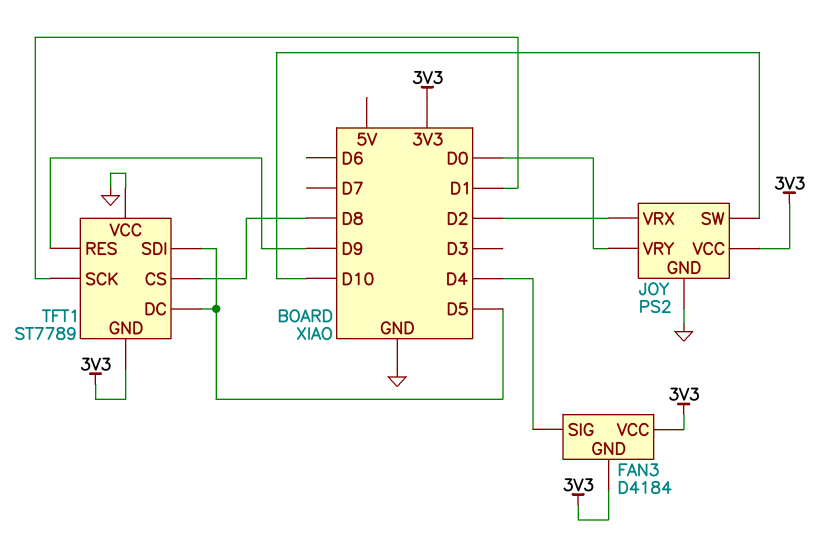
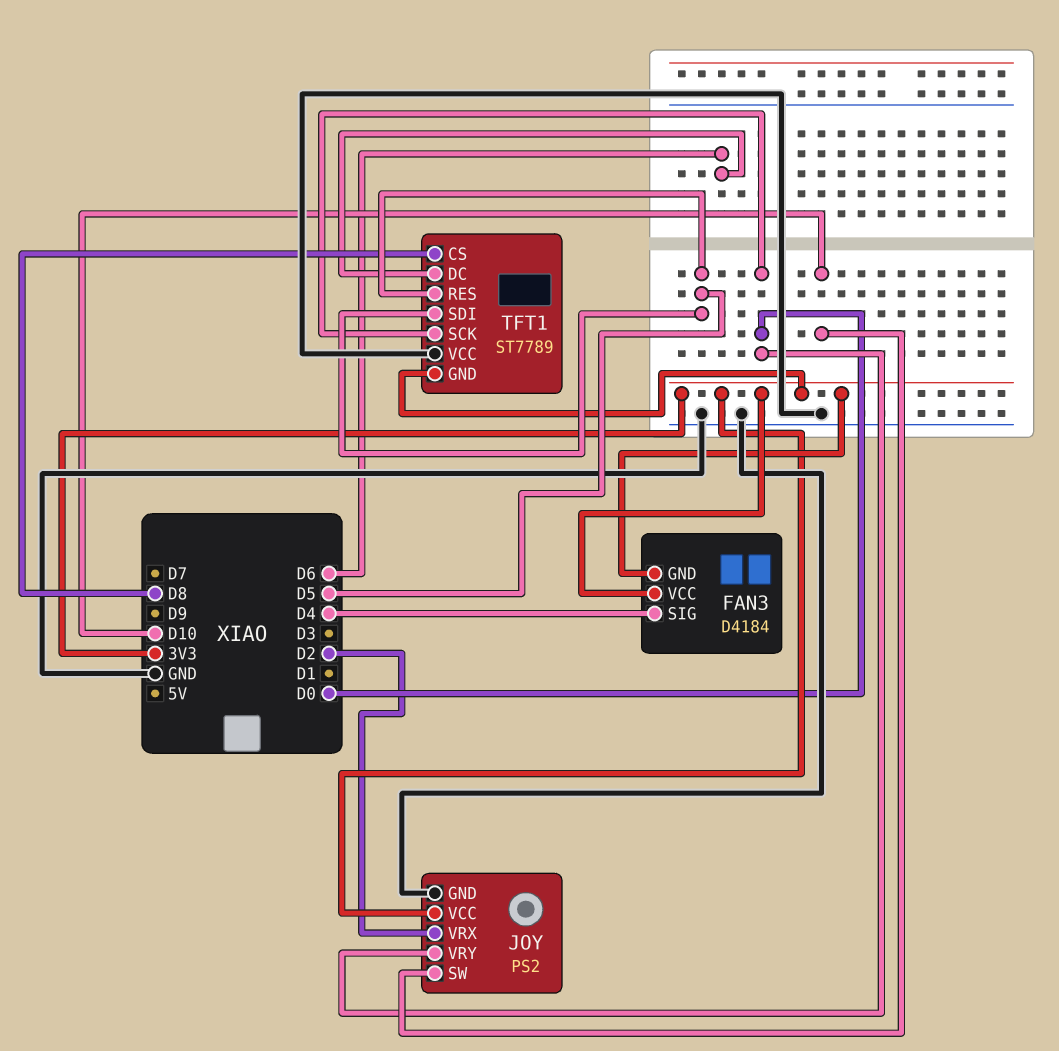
TFT1 pin DC: D5 -> D6
TFT1 pin RES: D9 -> D5
TFT1 pin SCK: D1 -> D0

